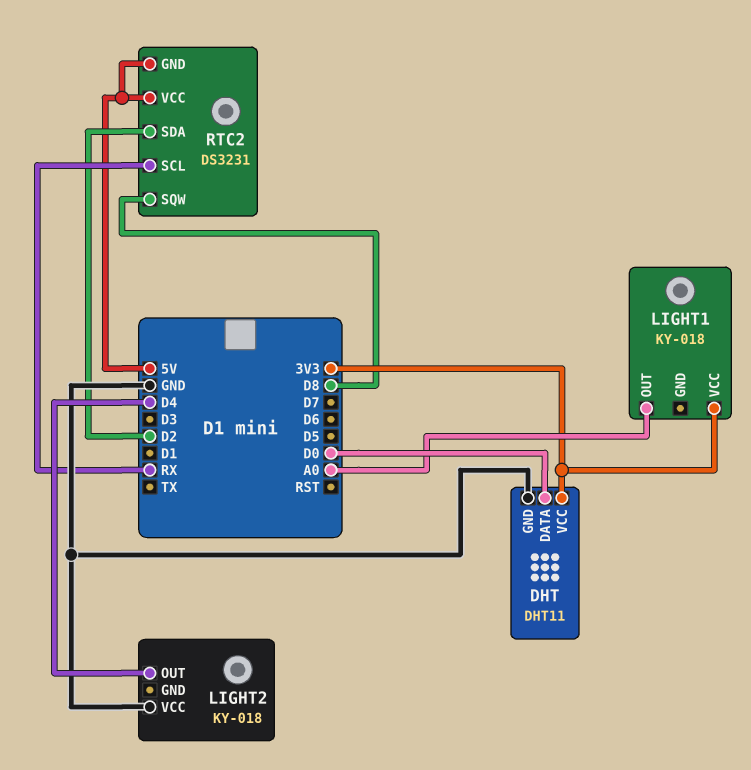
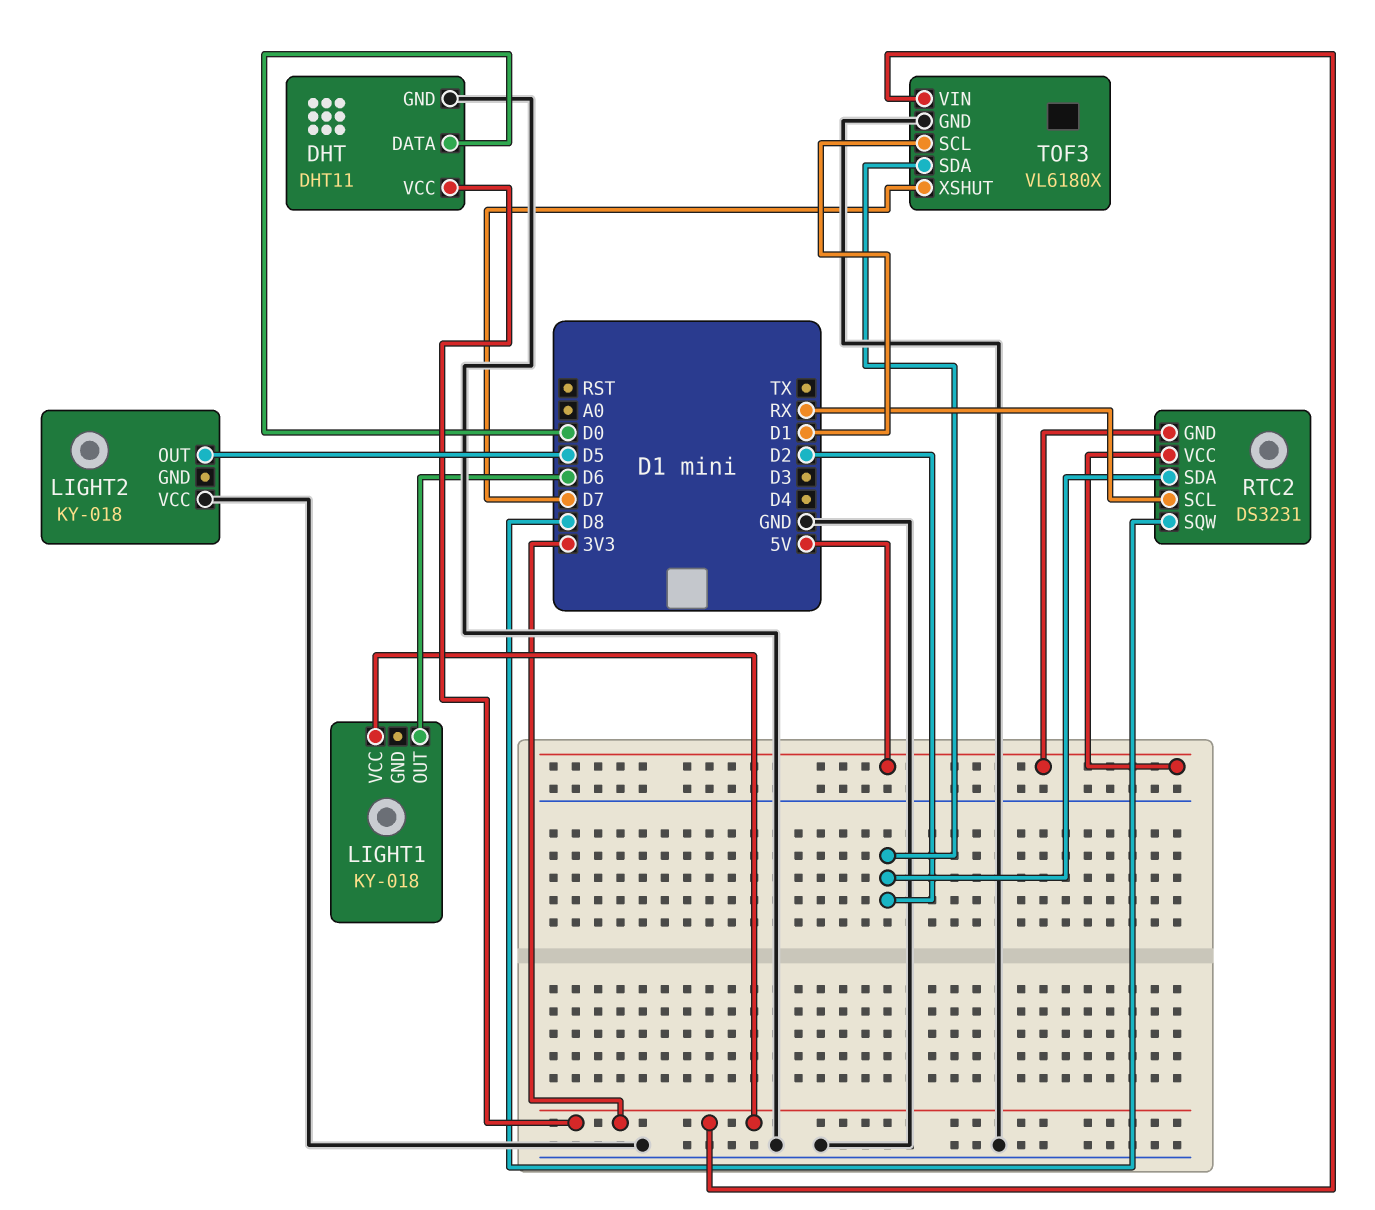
LIGHT1 pin OUT: A0 -> D6
LIGHT2 pin OUT: D4 -> D5
TOF3: none -> VL6180X
TOF3 pin GND: none -> GND
TOF3 pin SCL: none -> D1
TOF3 pin SDA: none -> D2
TOF3 pin VIN: none -> 3V3
TOF3 pin XSHUT: none -> D7

